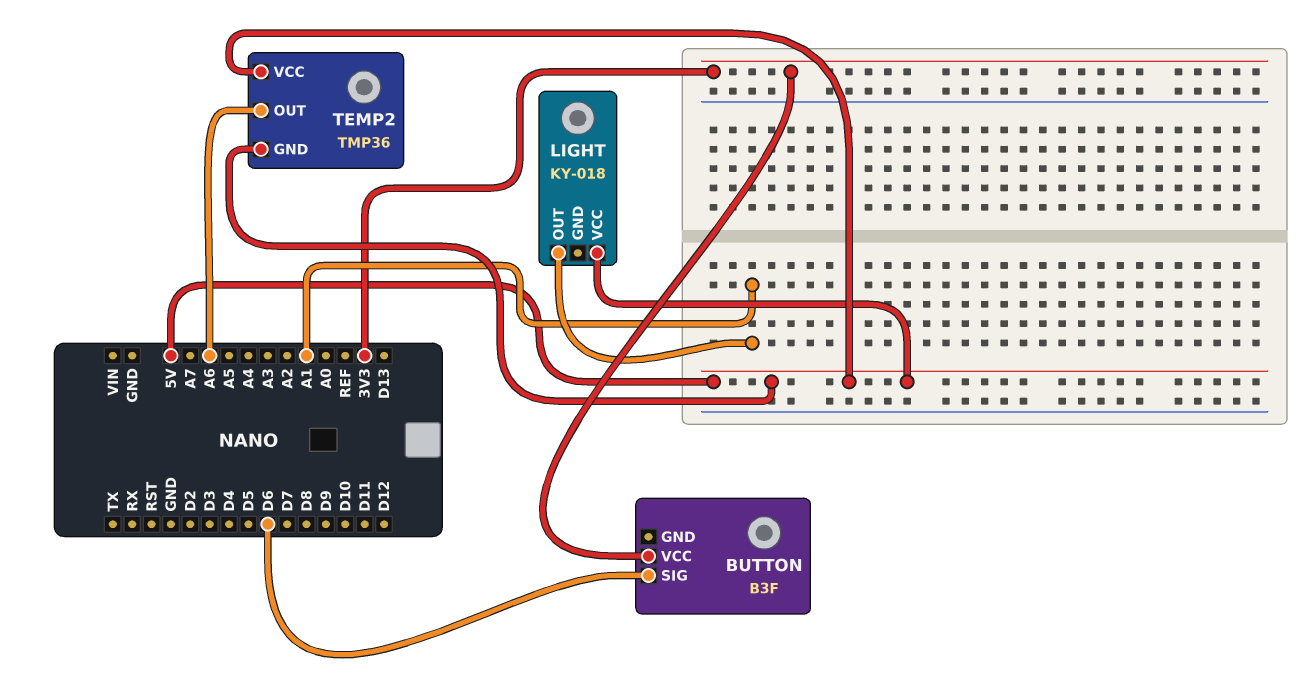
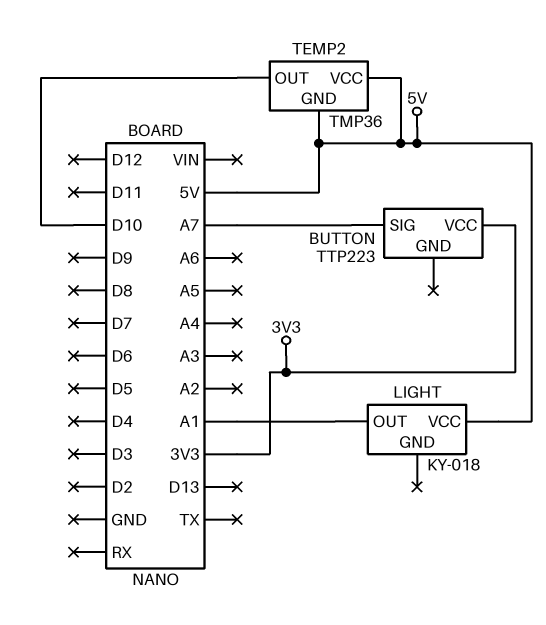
BUTTON: B3F -> TTP223
BUTTON pin SIG: D6 -> A7
TEMP2 pin OUT: A6 -> D10

